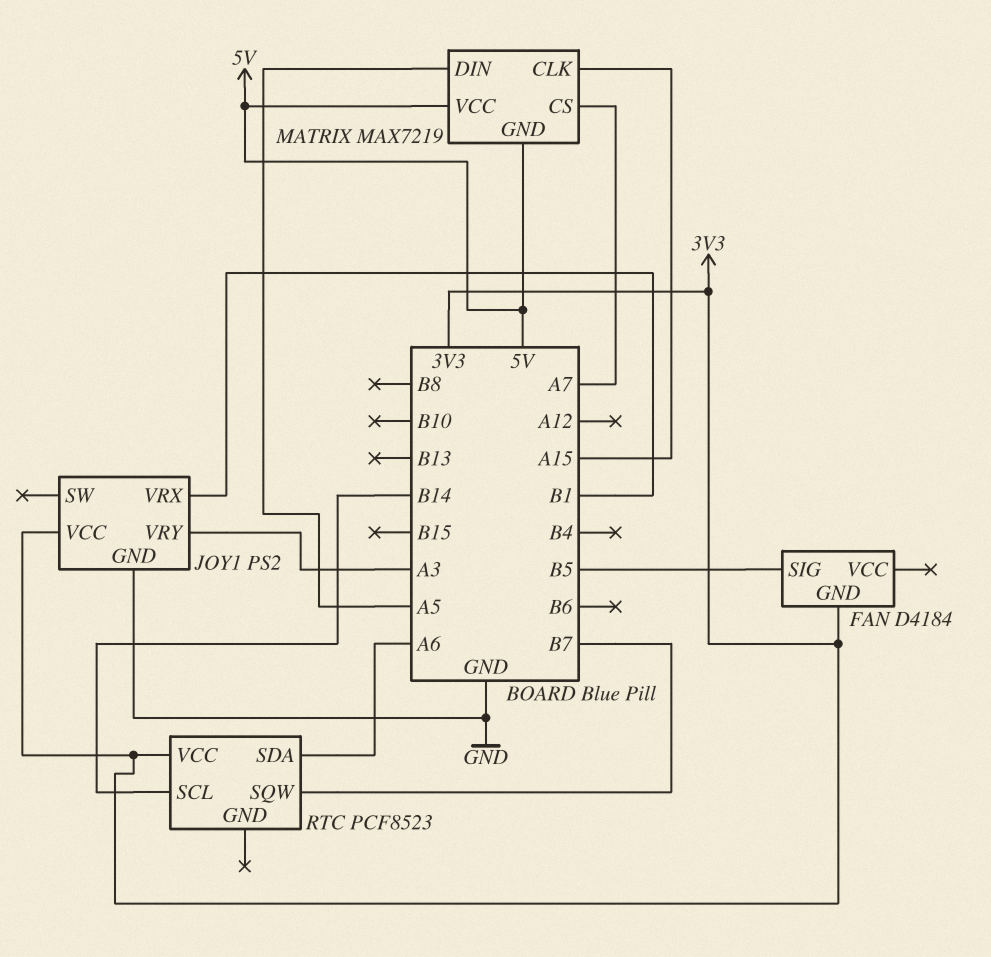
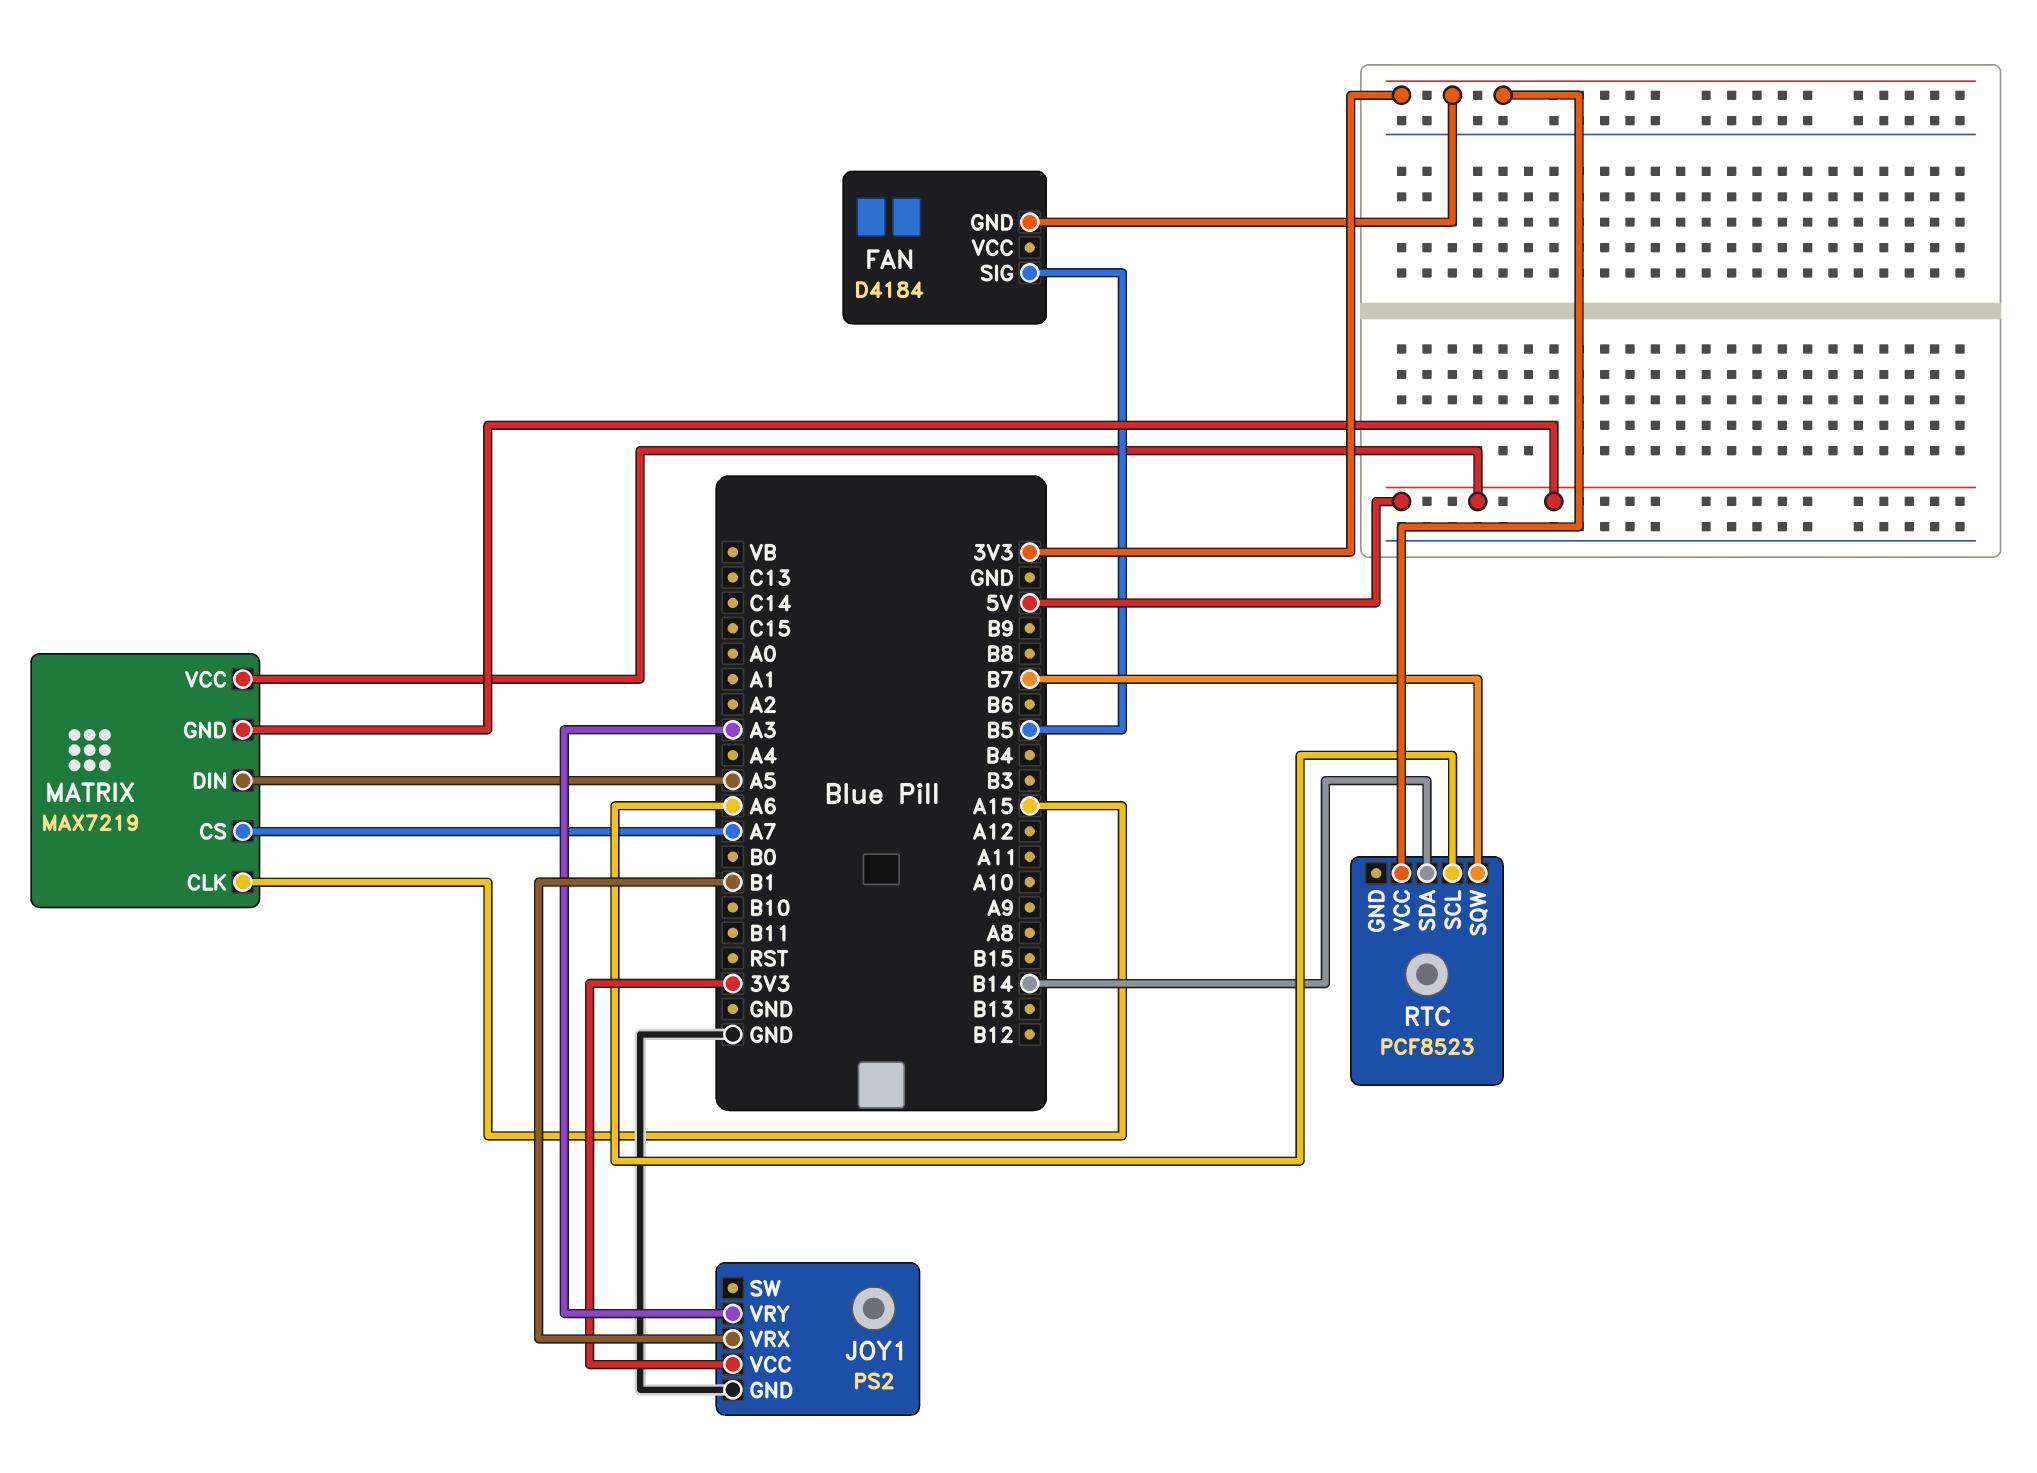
RTC pin SCL: B14 -> A6
RTC pin SDA: A6 -> B14

